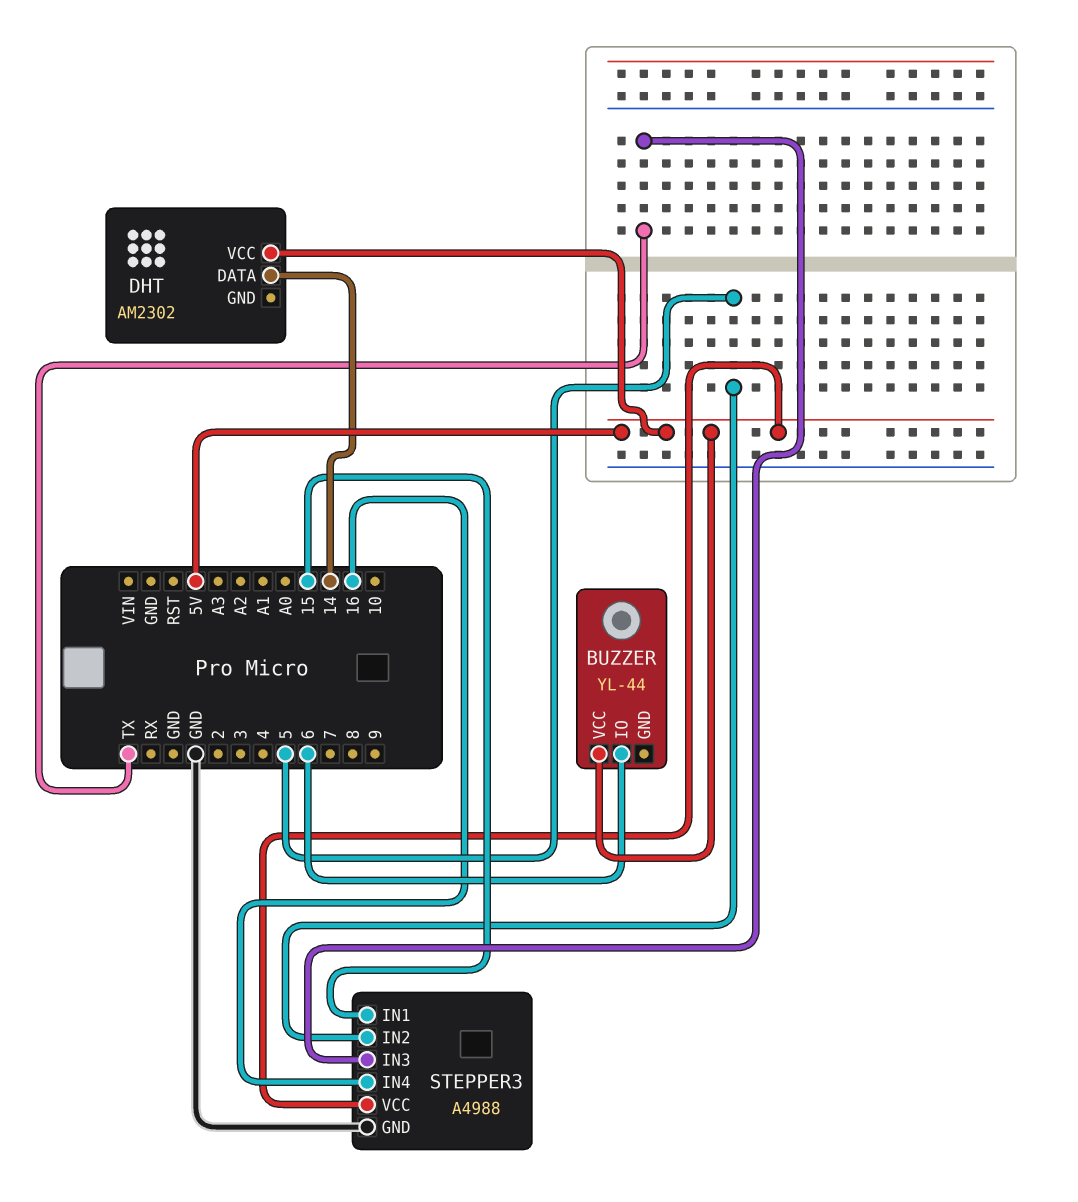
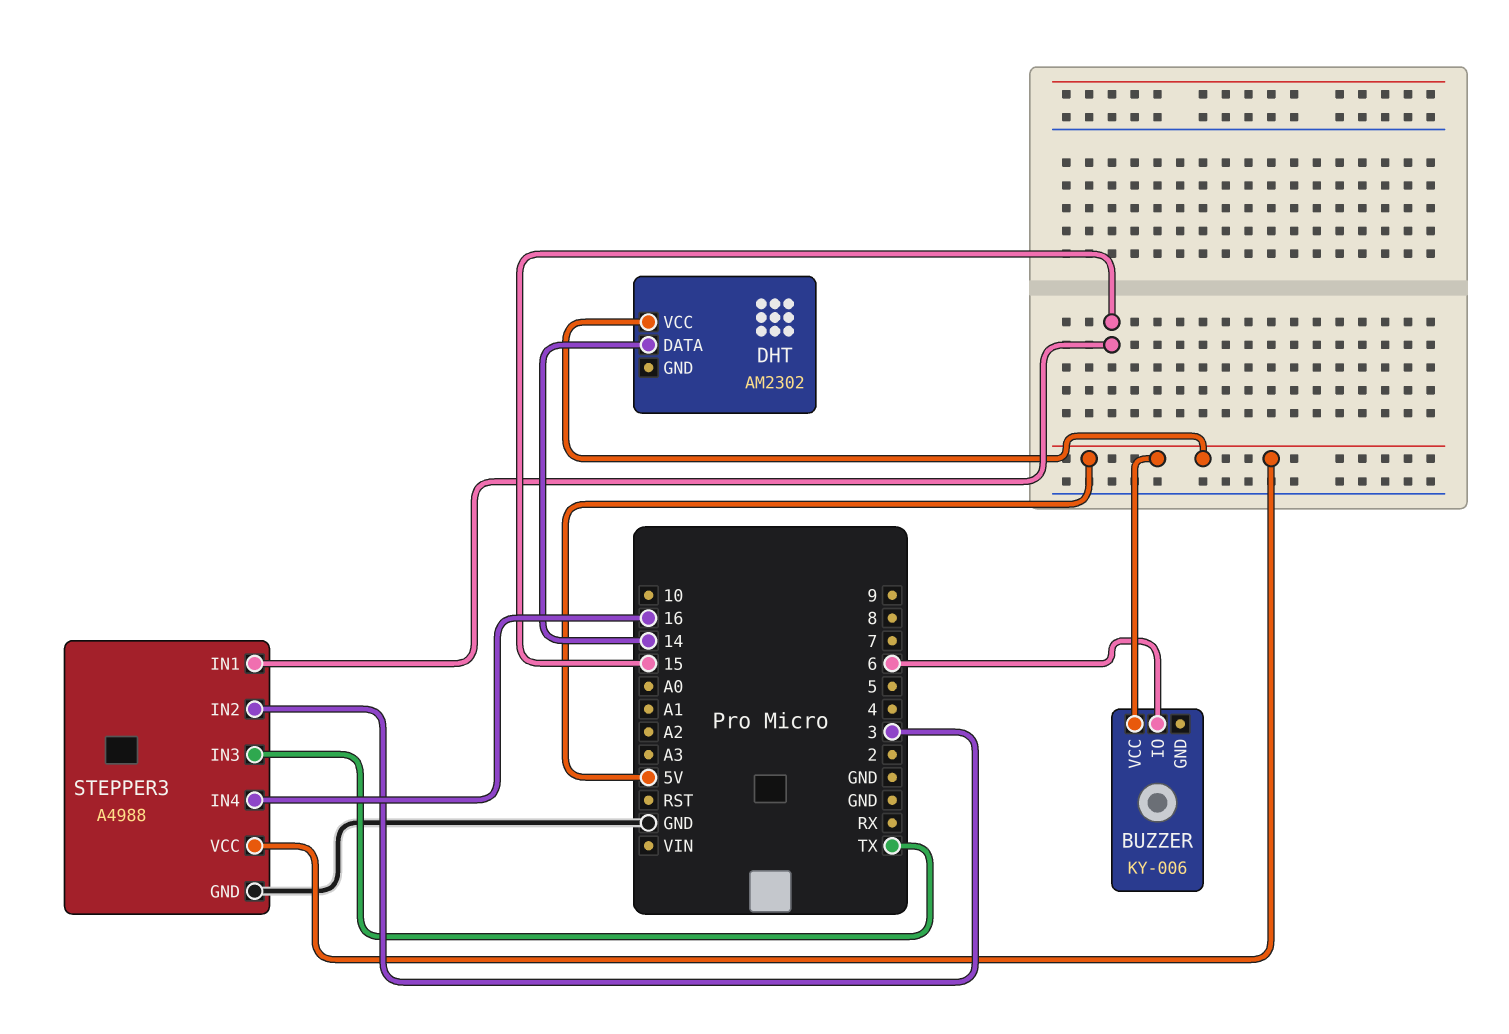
BUZZER: YL-44 -> KY-006
STEPPER3 pin IN2: 5 -> 3

